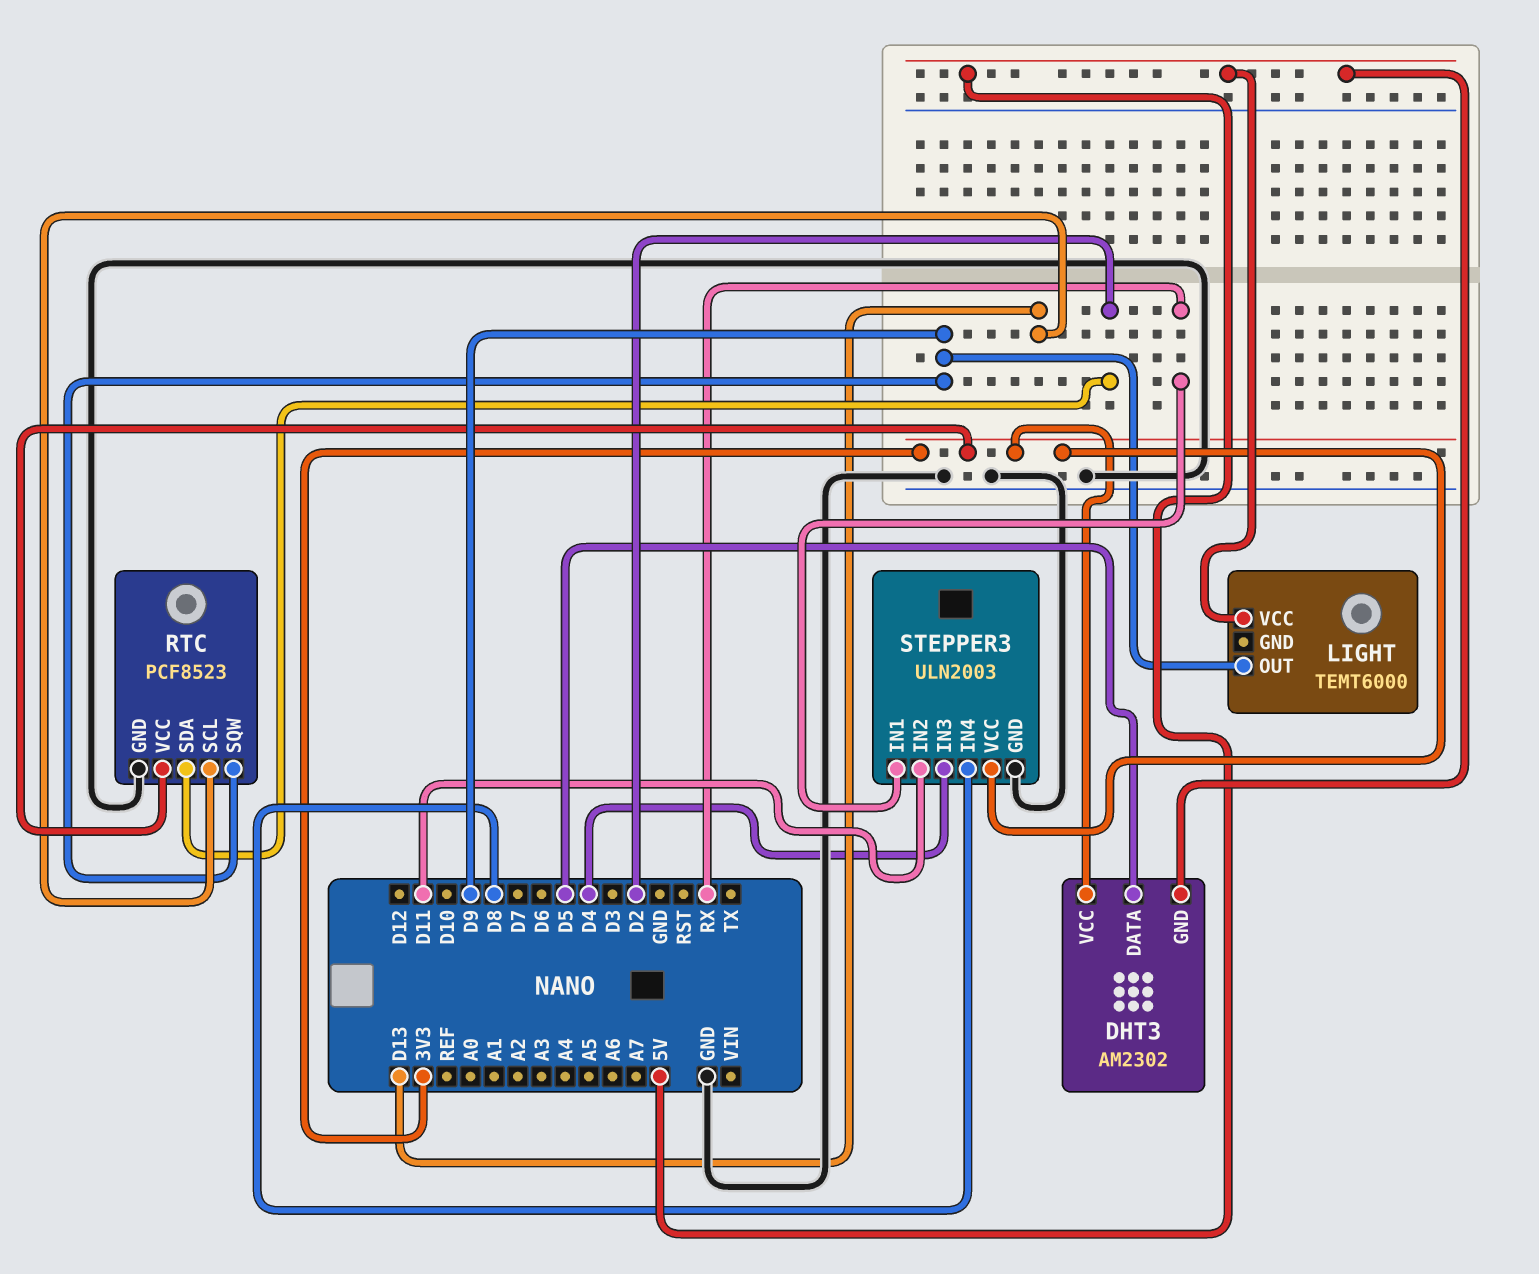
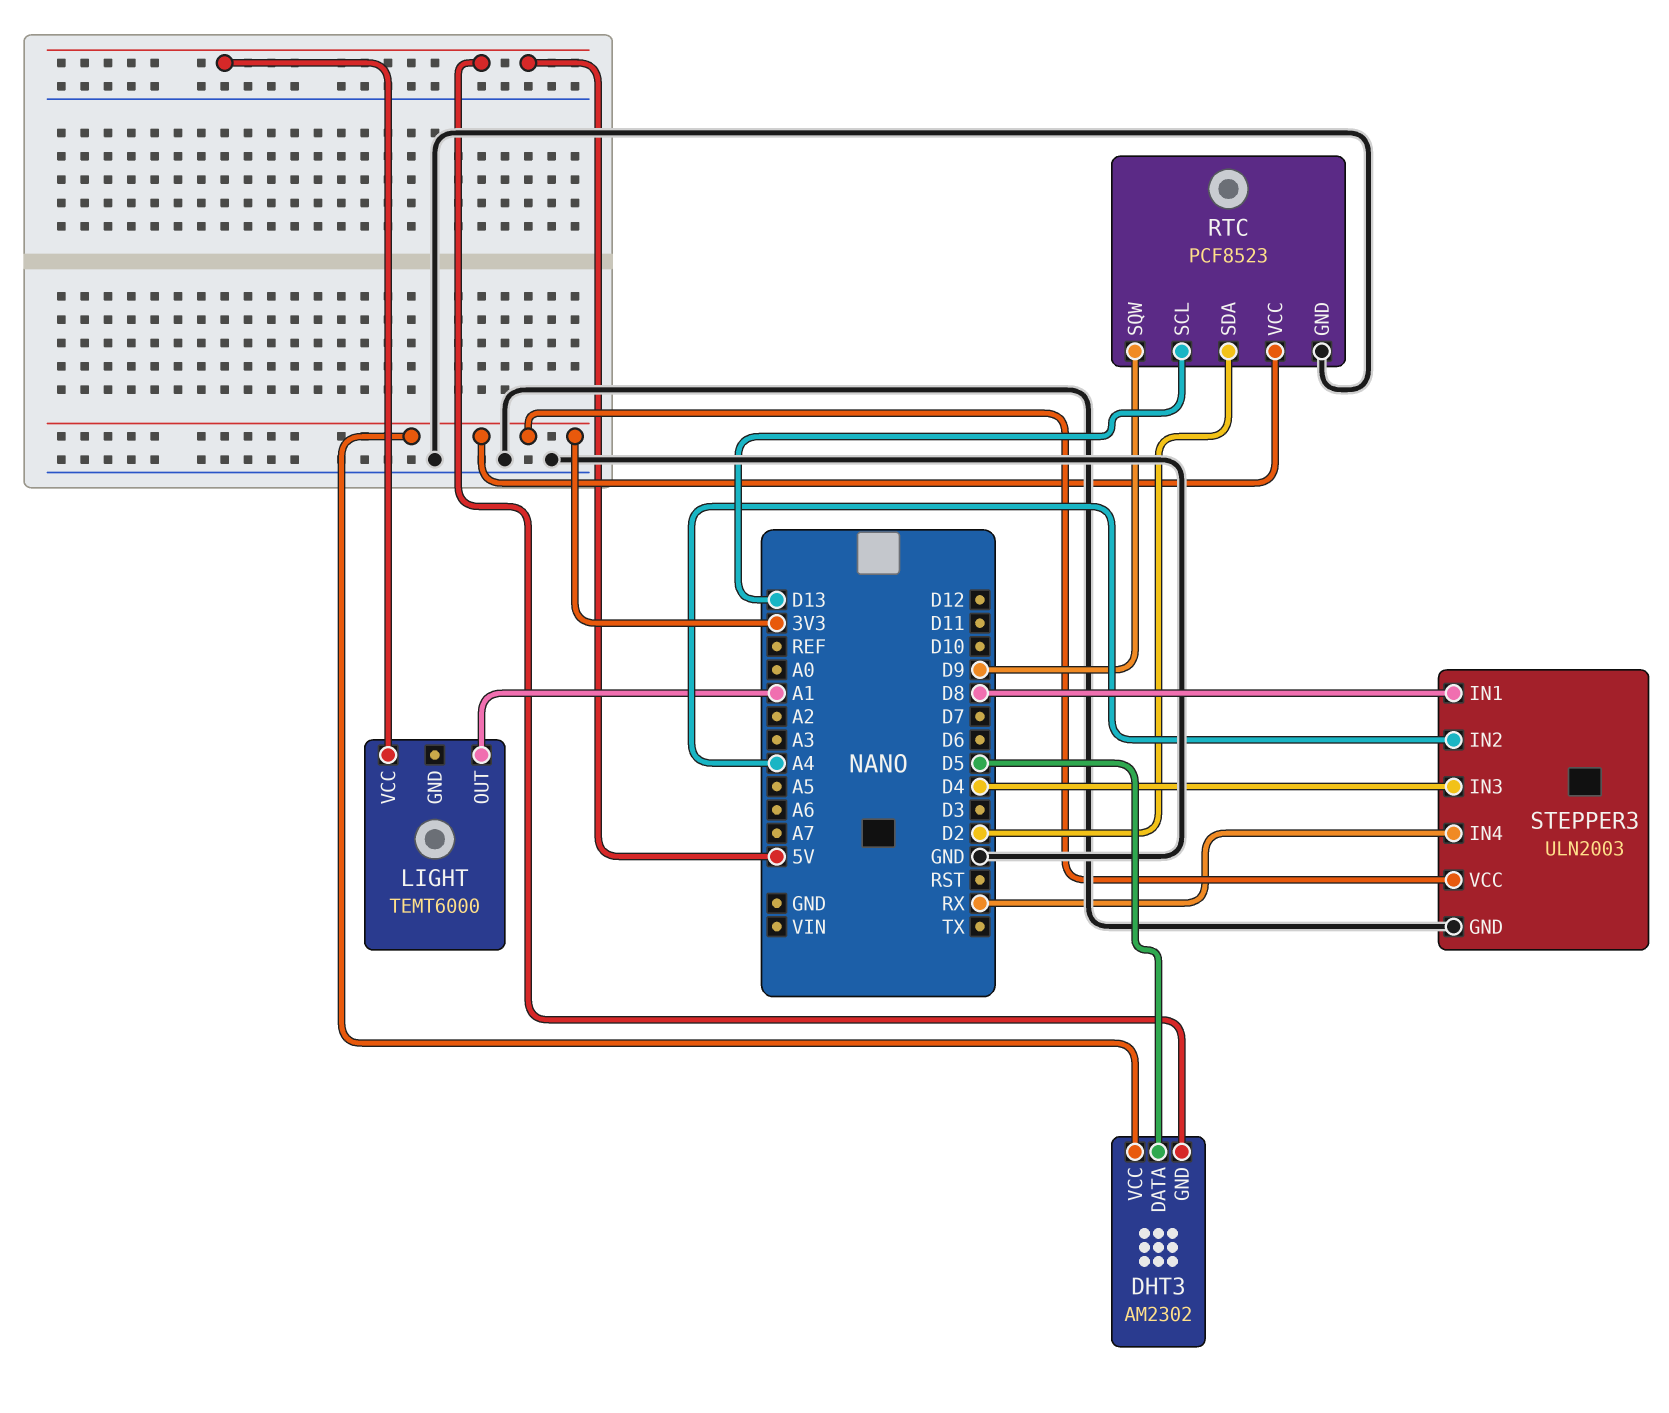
LIGHT pin OUT: D9 -> A1
STEPPER3 pin IN1: RX -> D8
STEPPER3 pin IN2: D11 -> A4
STEPPER3 pin IN4: D8 -> RX

